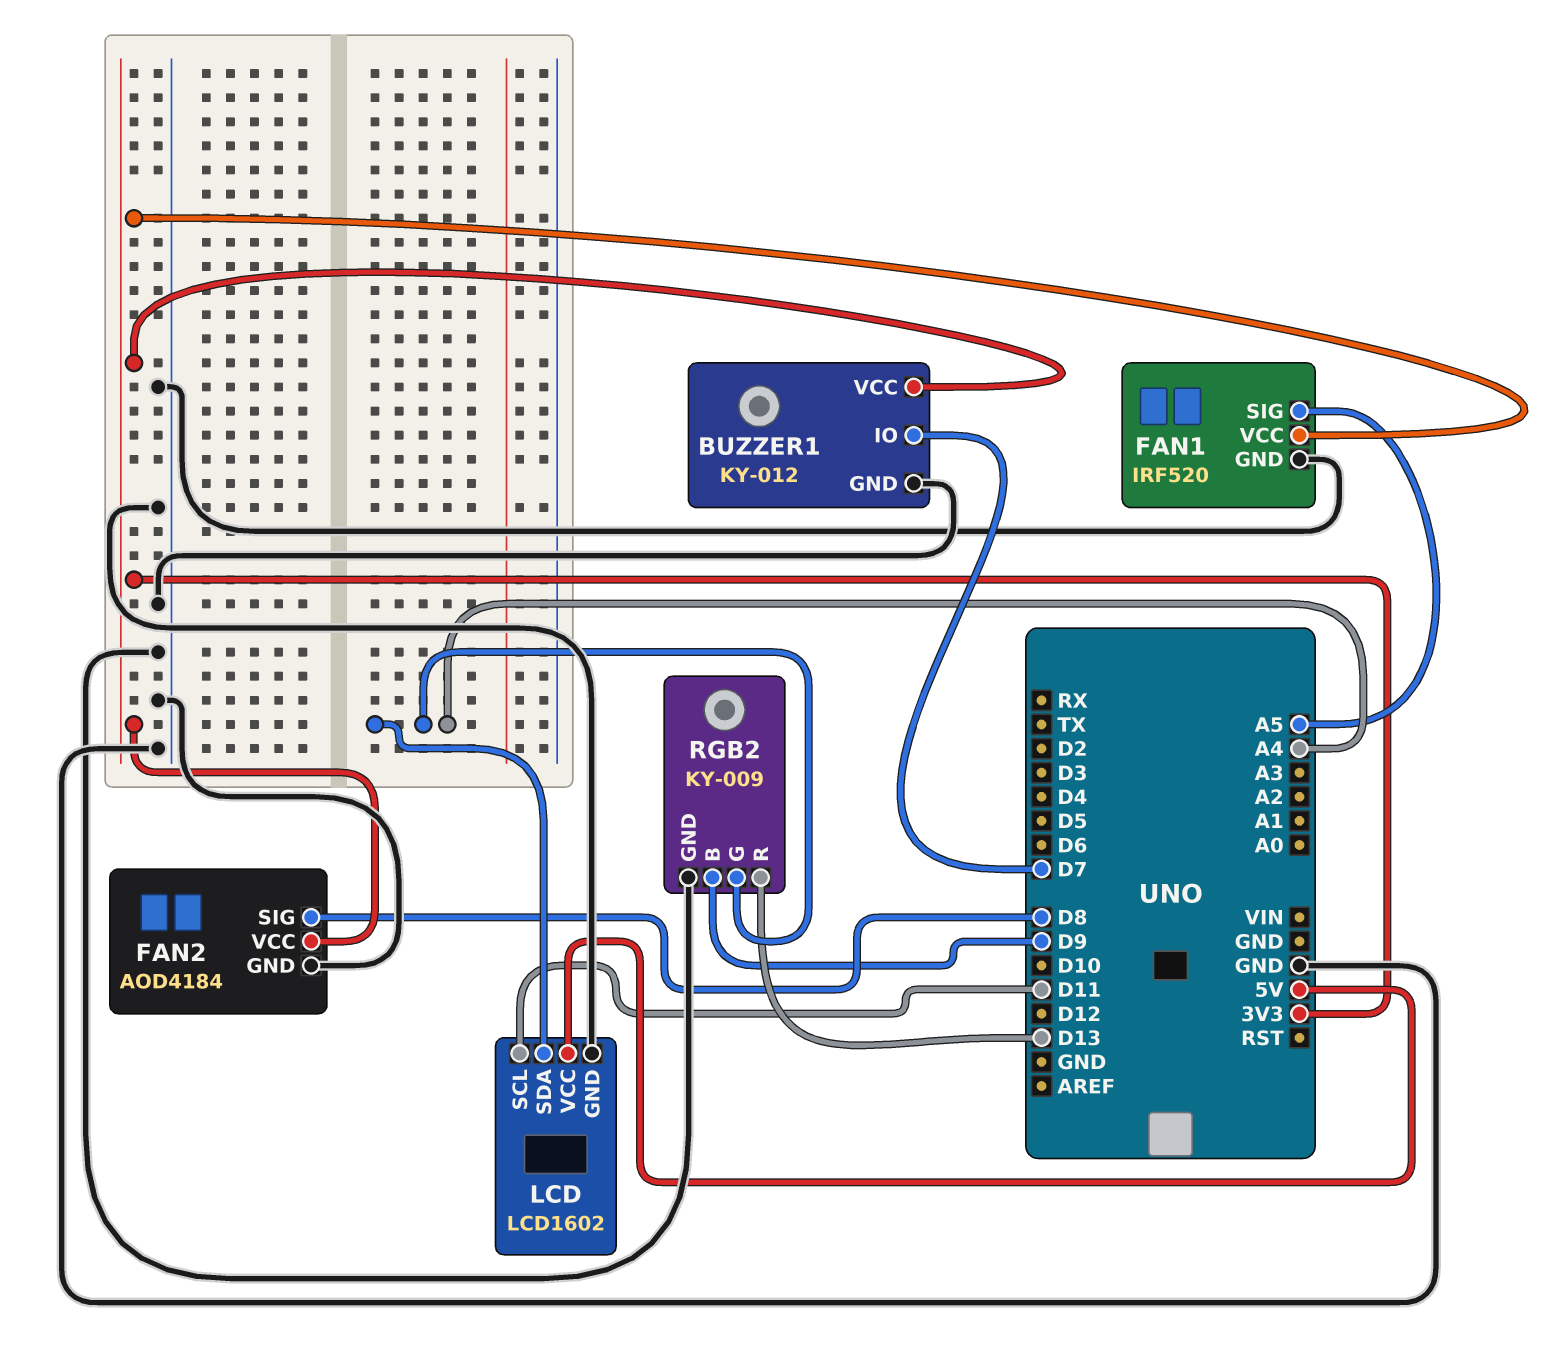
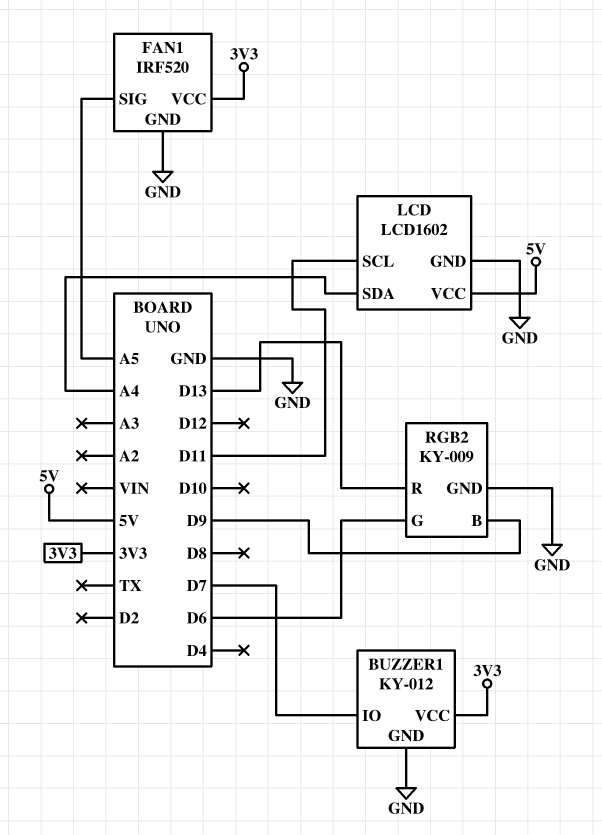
FAN2: AOD4184 -> none
FAN2 pin GND: GND -> none
FAN2 pin SIG: D8 -> none
FAN2 pin VCC: 3V3 -> none
RGB2 pin G: A4 -> D6

